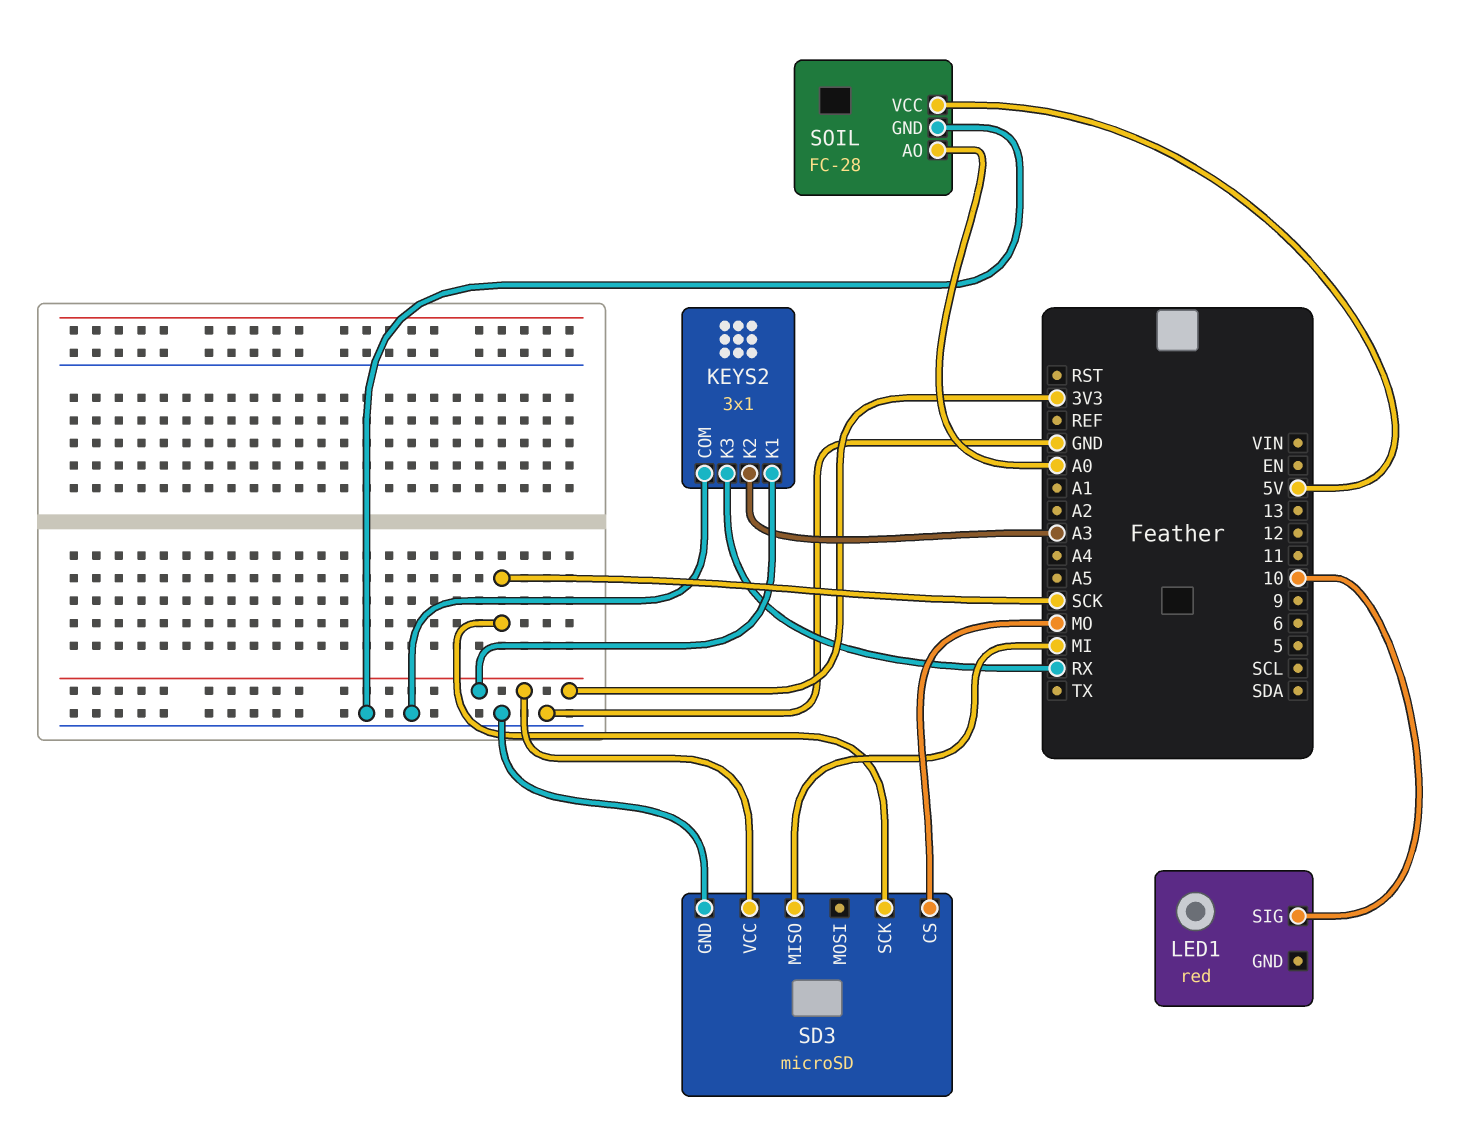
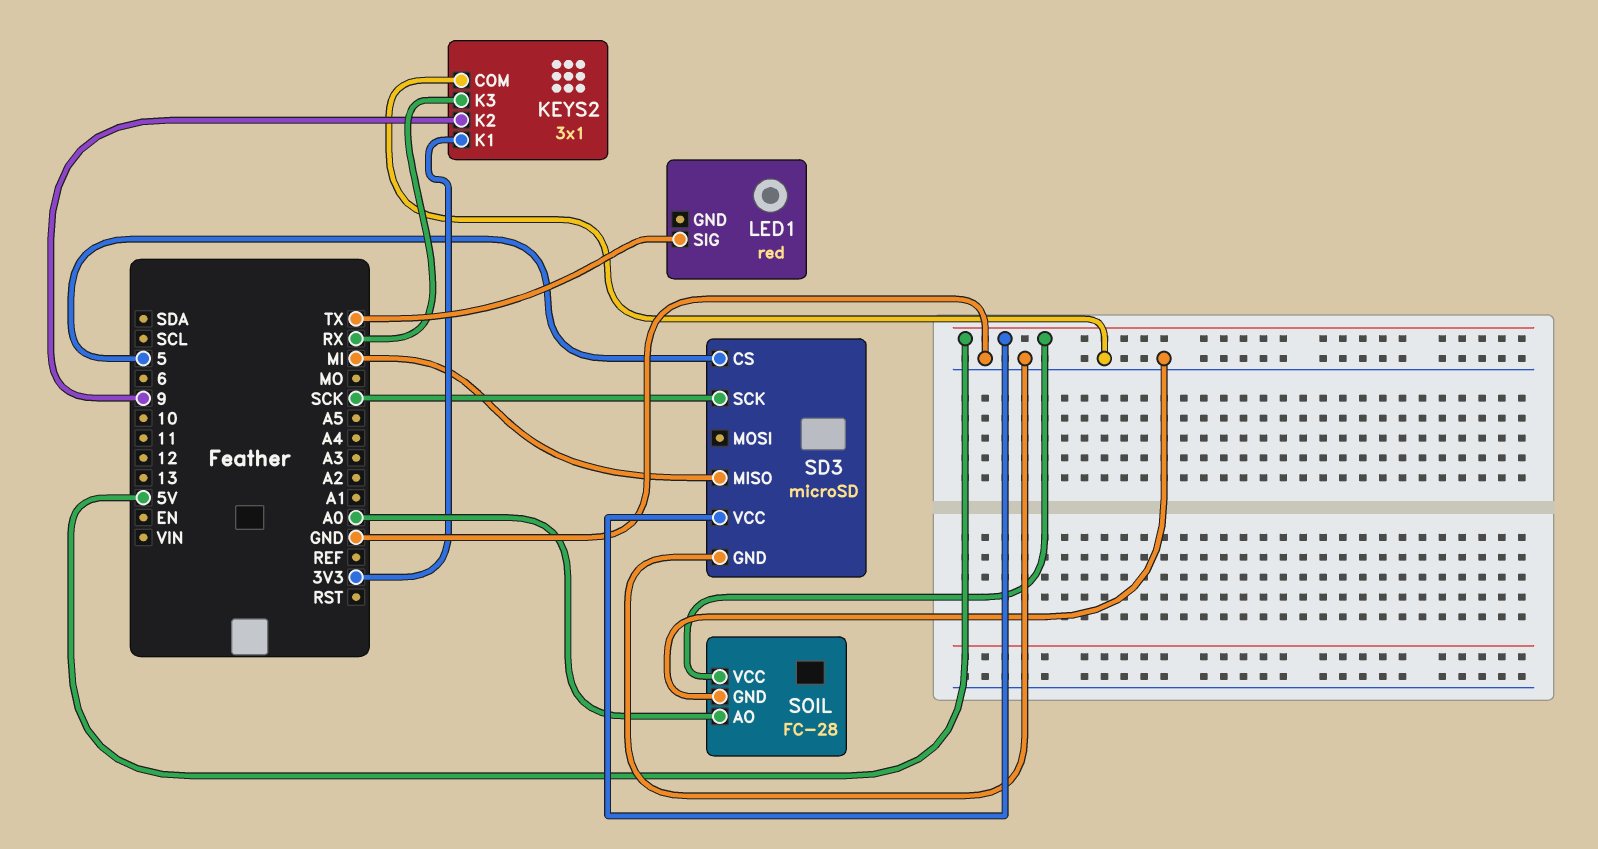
KEYS2 pin K2: A3 -> 9
LED1 pin SIG: 10 -> TX
SD3 pin CS: MO -> 5
SD3 pin VCC: 3V3 -> 5V

